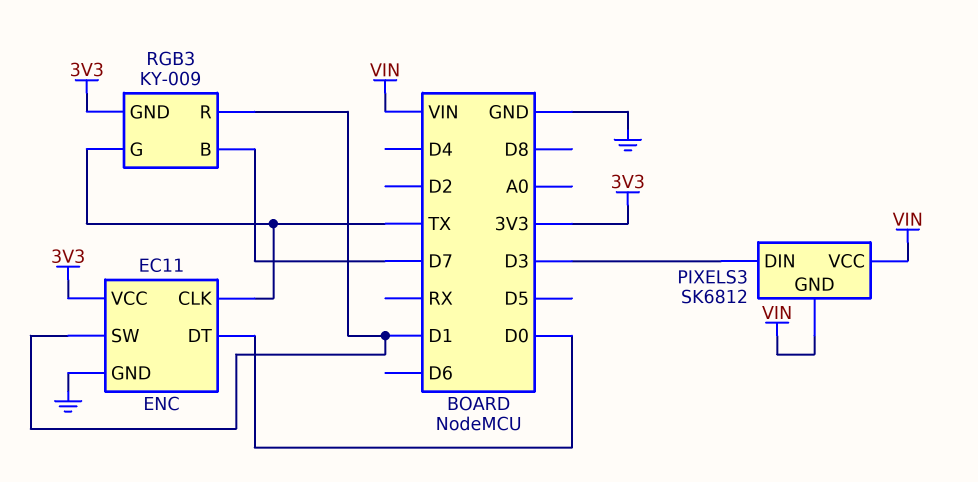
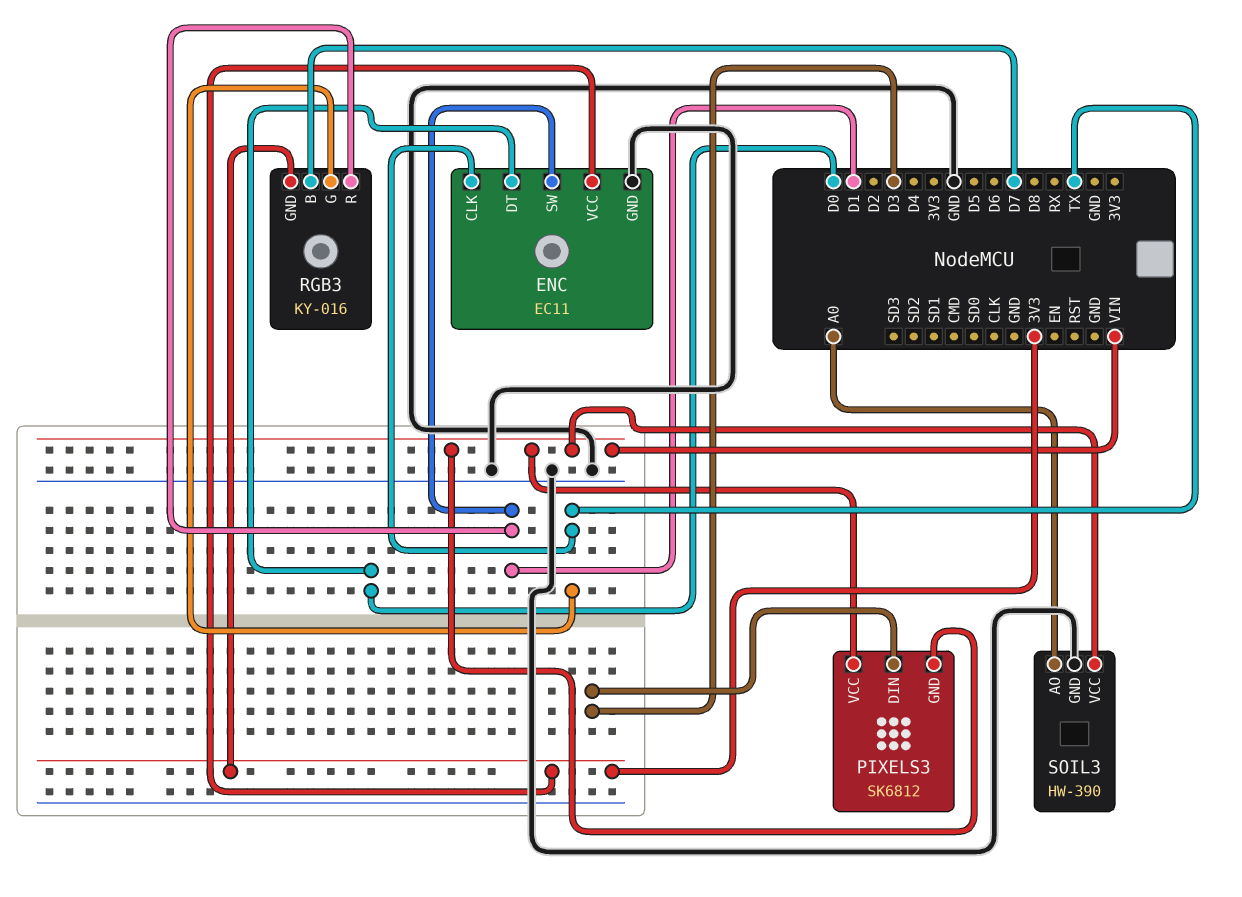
RGB3: KY-009 -> KY-016
SOIL3: none -> HW-390
SOIL3 pin AO: none -> A0
SOIL3 pin GND: none -> GND
SOIL3 pin VCC: none -> VIN

